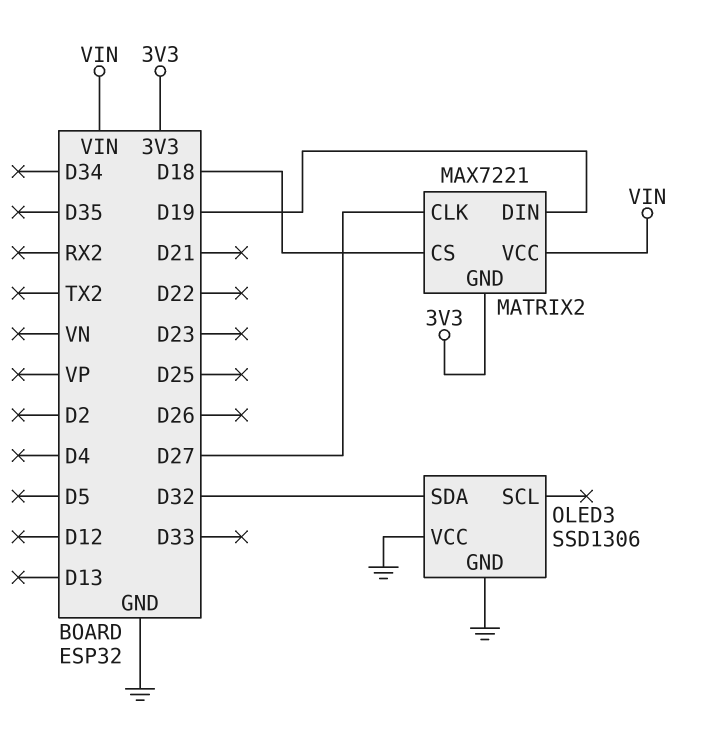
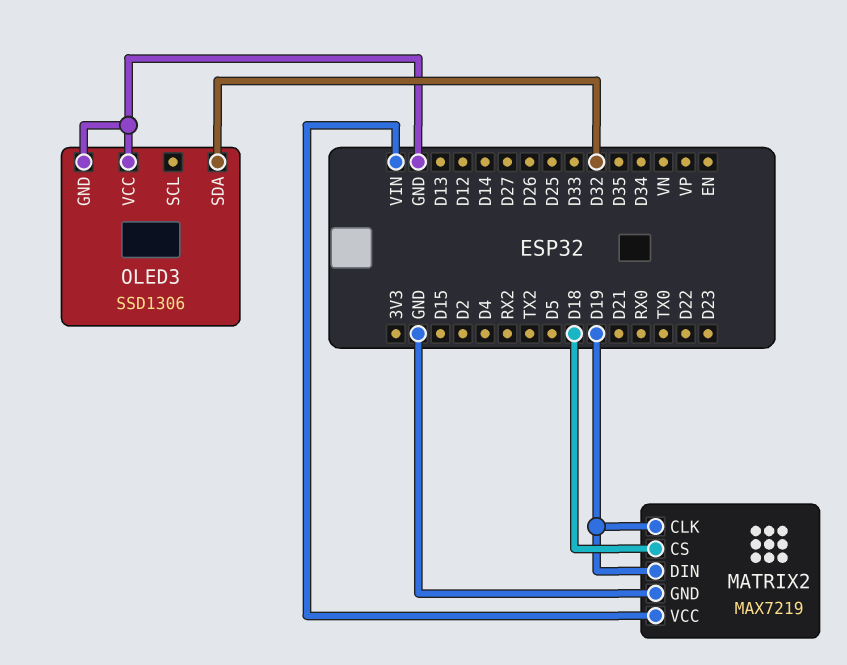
MATRIX2: MAX7221 -> MAX7219
MATRIX2 pin CLK: D27 -> D19
MATRIX2 pin GND: 3V3 -> GND

